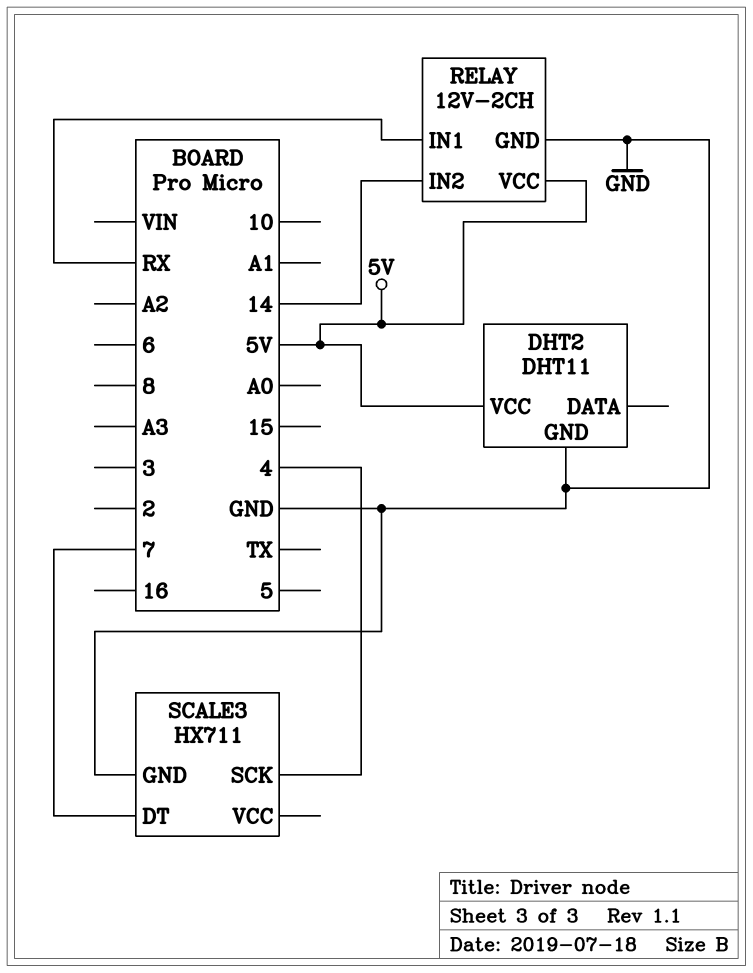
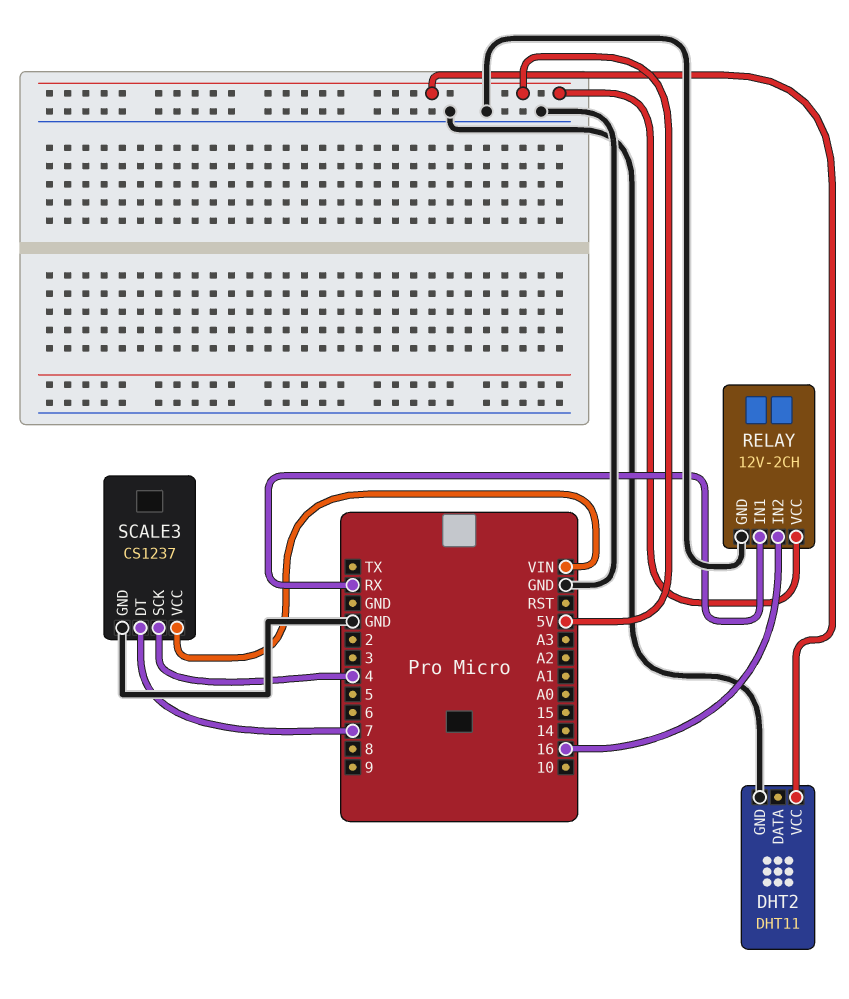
RELAY pin IN2: 14 -> 16
SCALE3: HX711 -> CS1237
SCALE3 pin VCC: none -> VIN

